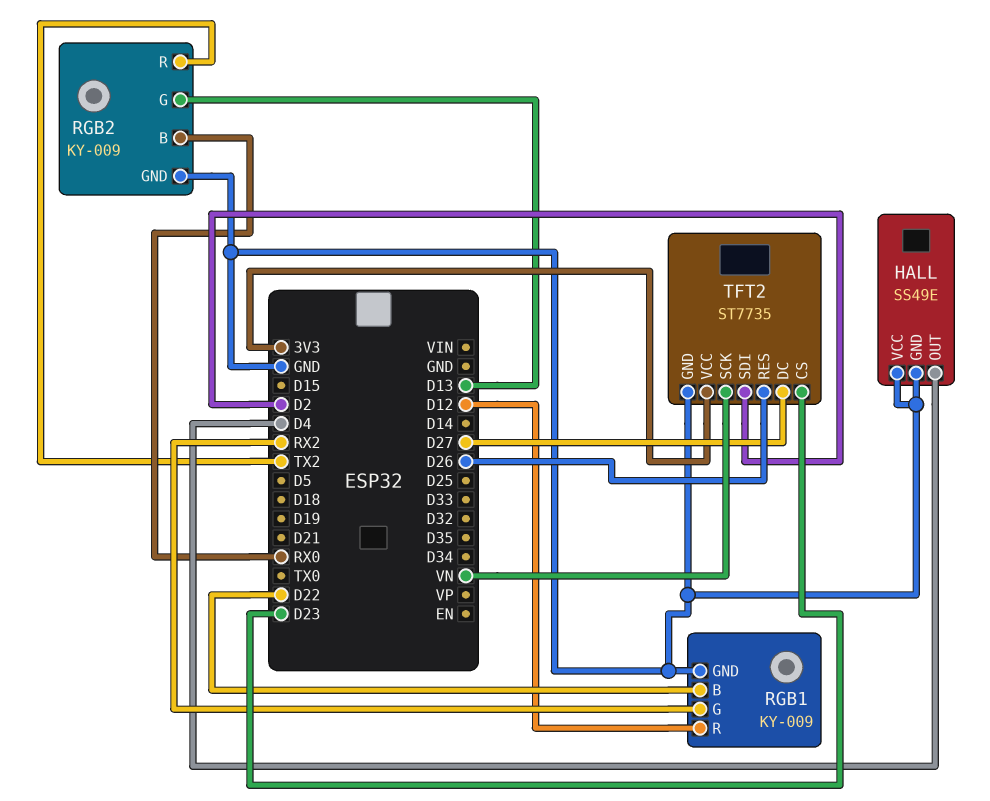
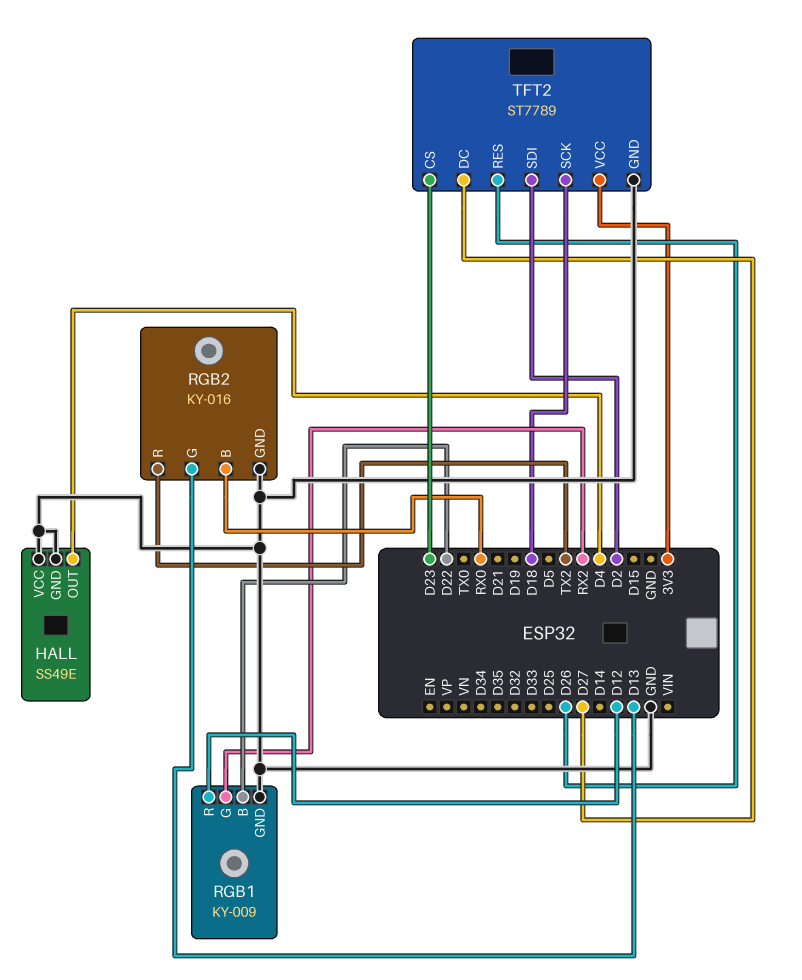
RGB2: KY-009 -> KY-016
TFT2: ST7735 -> ST7789
TFT2 pin SCK: VN -> D18

